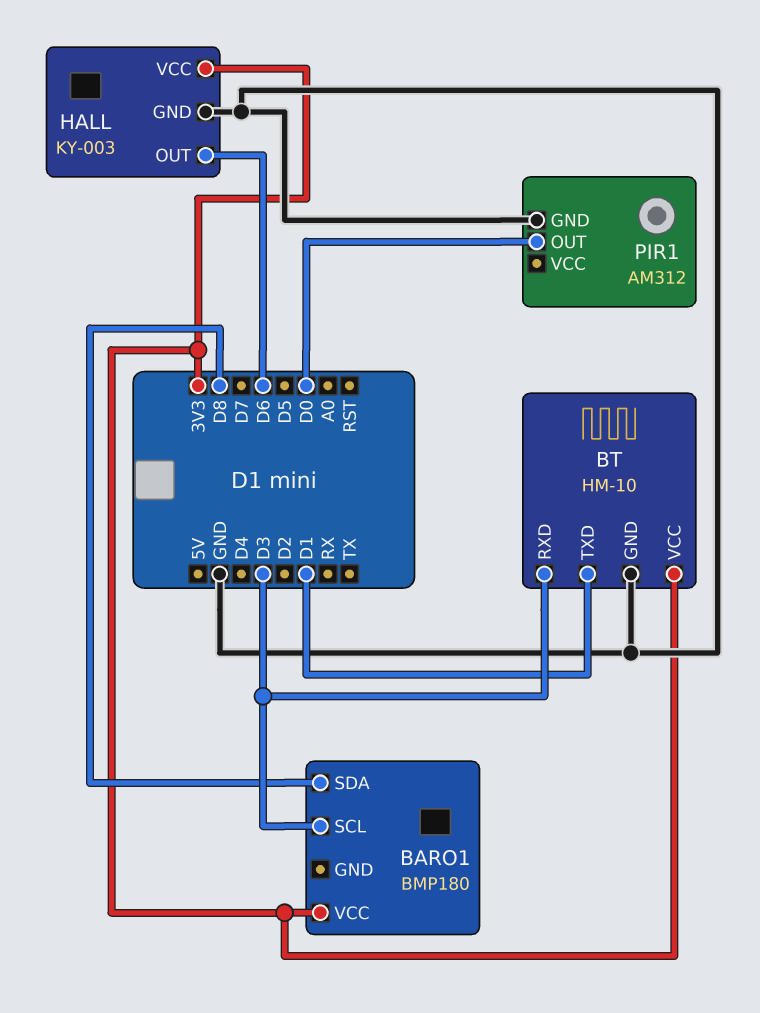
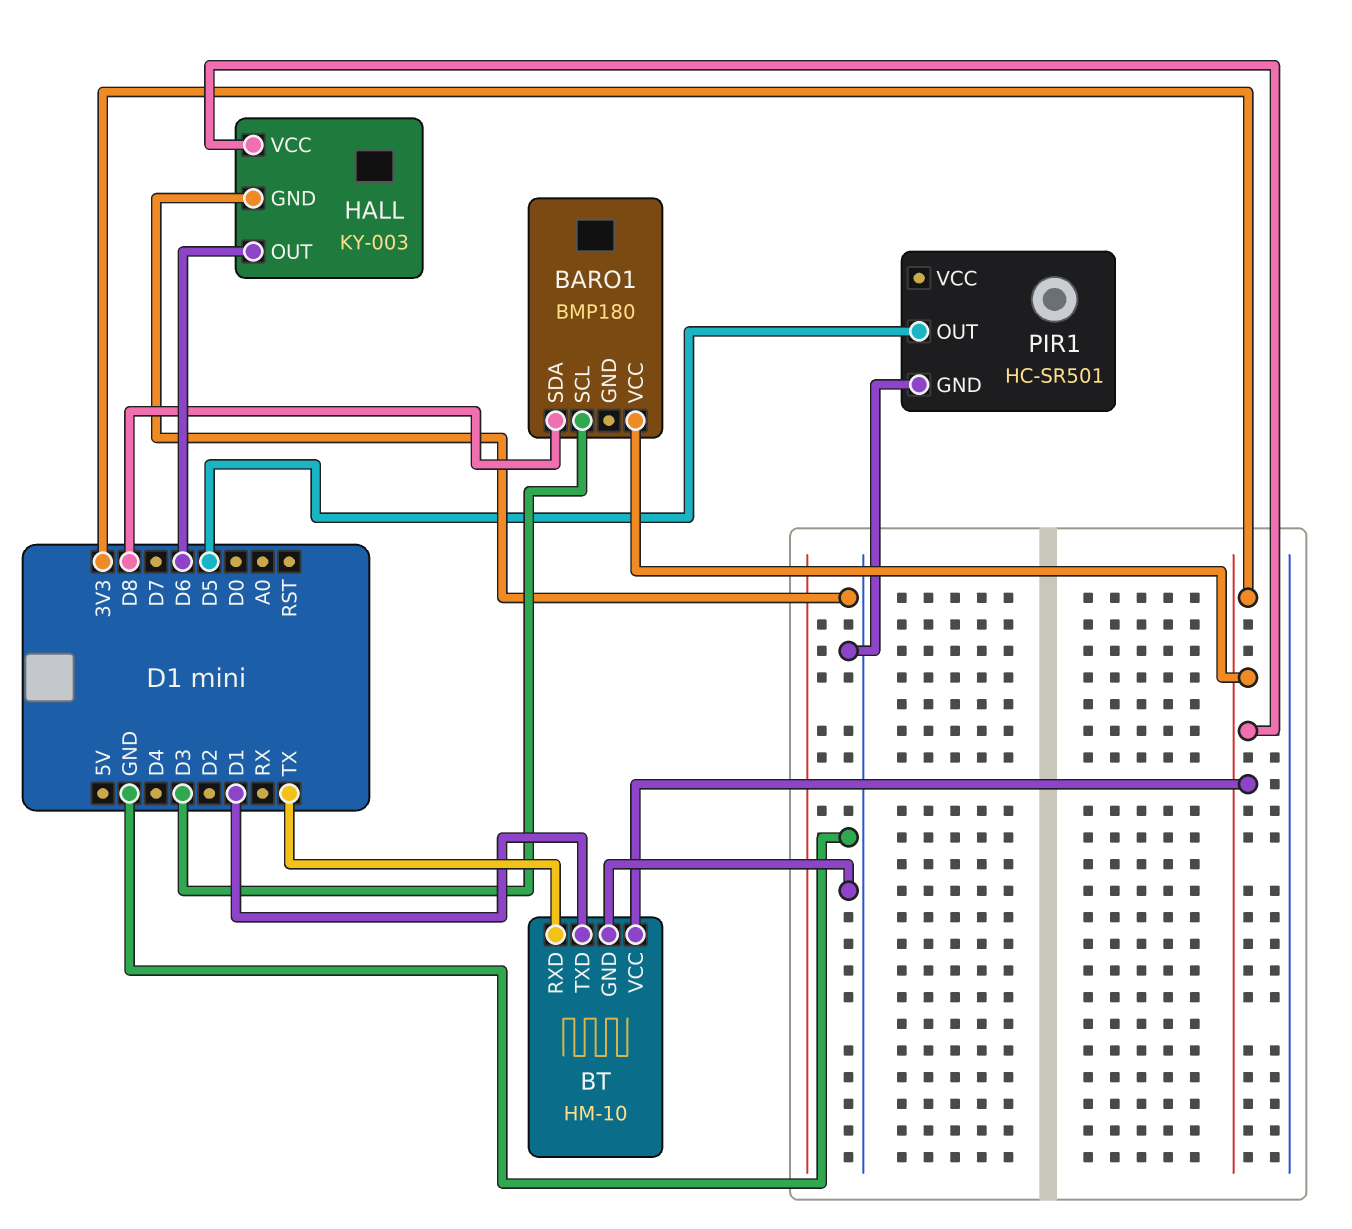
BT pin RXD: D3 -> TX
PIR1: AM312 -> HC-SR501
PIR1 pin OUT: D0 -> D5

